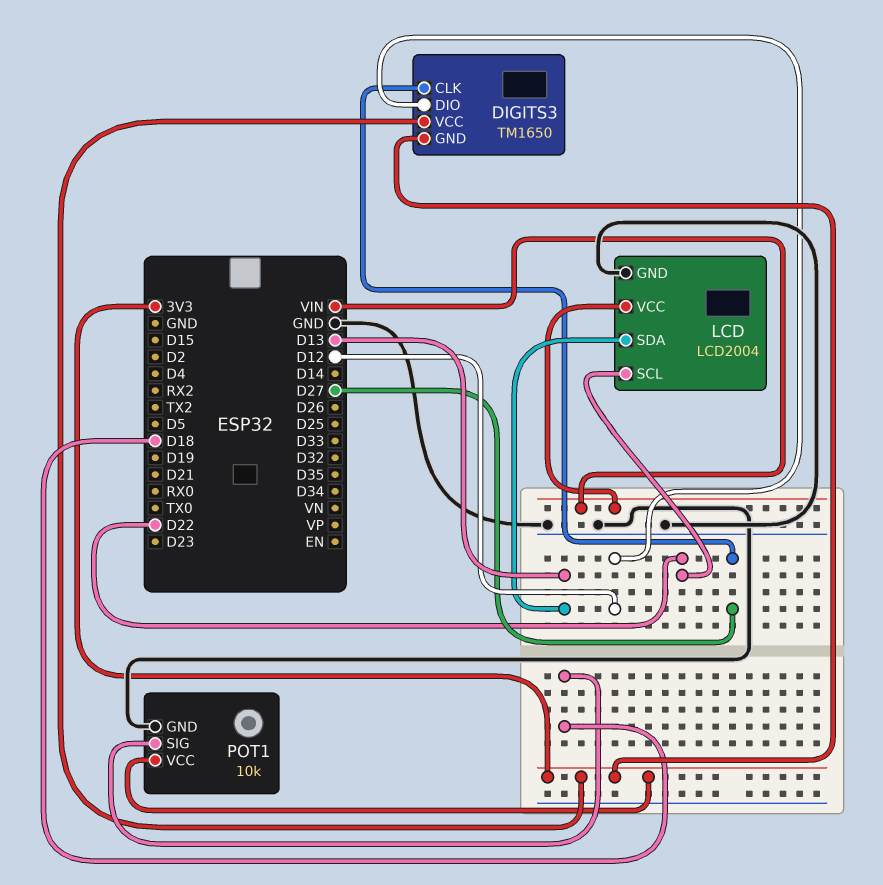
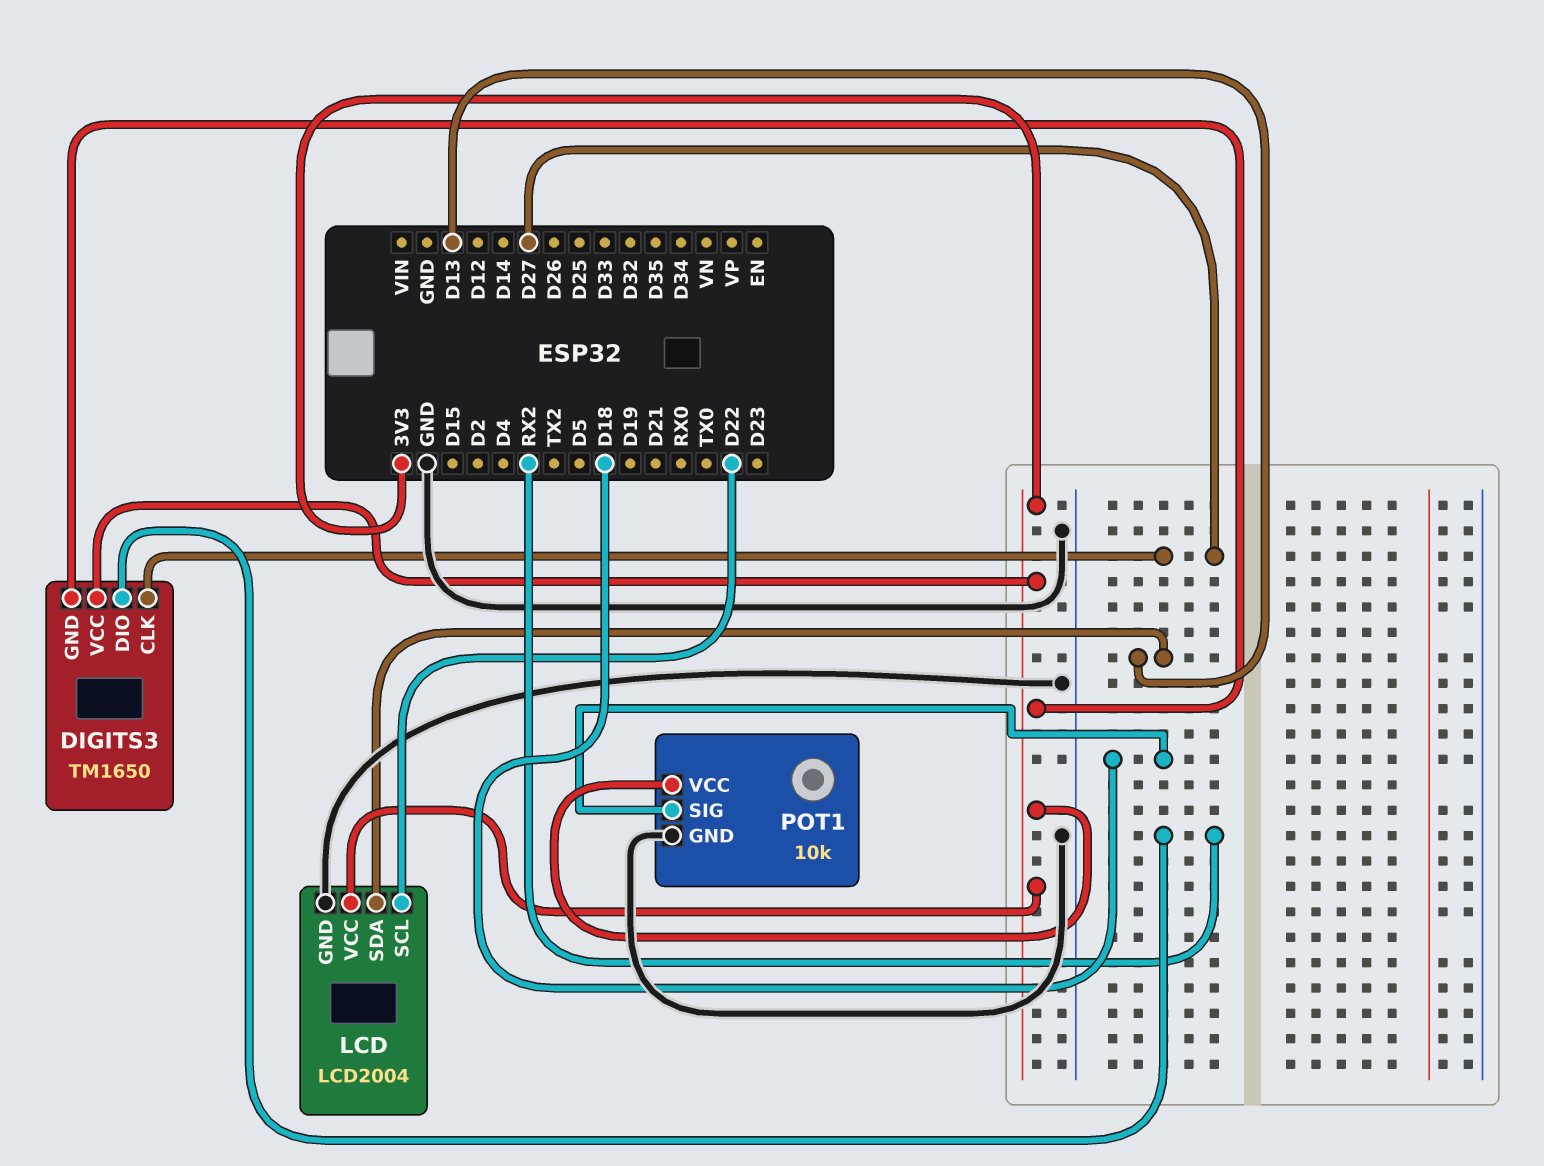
DIGITS3 pin DIO: D12 -> RX2
LCD pin VCC: VIN -> 3V3

